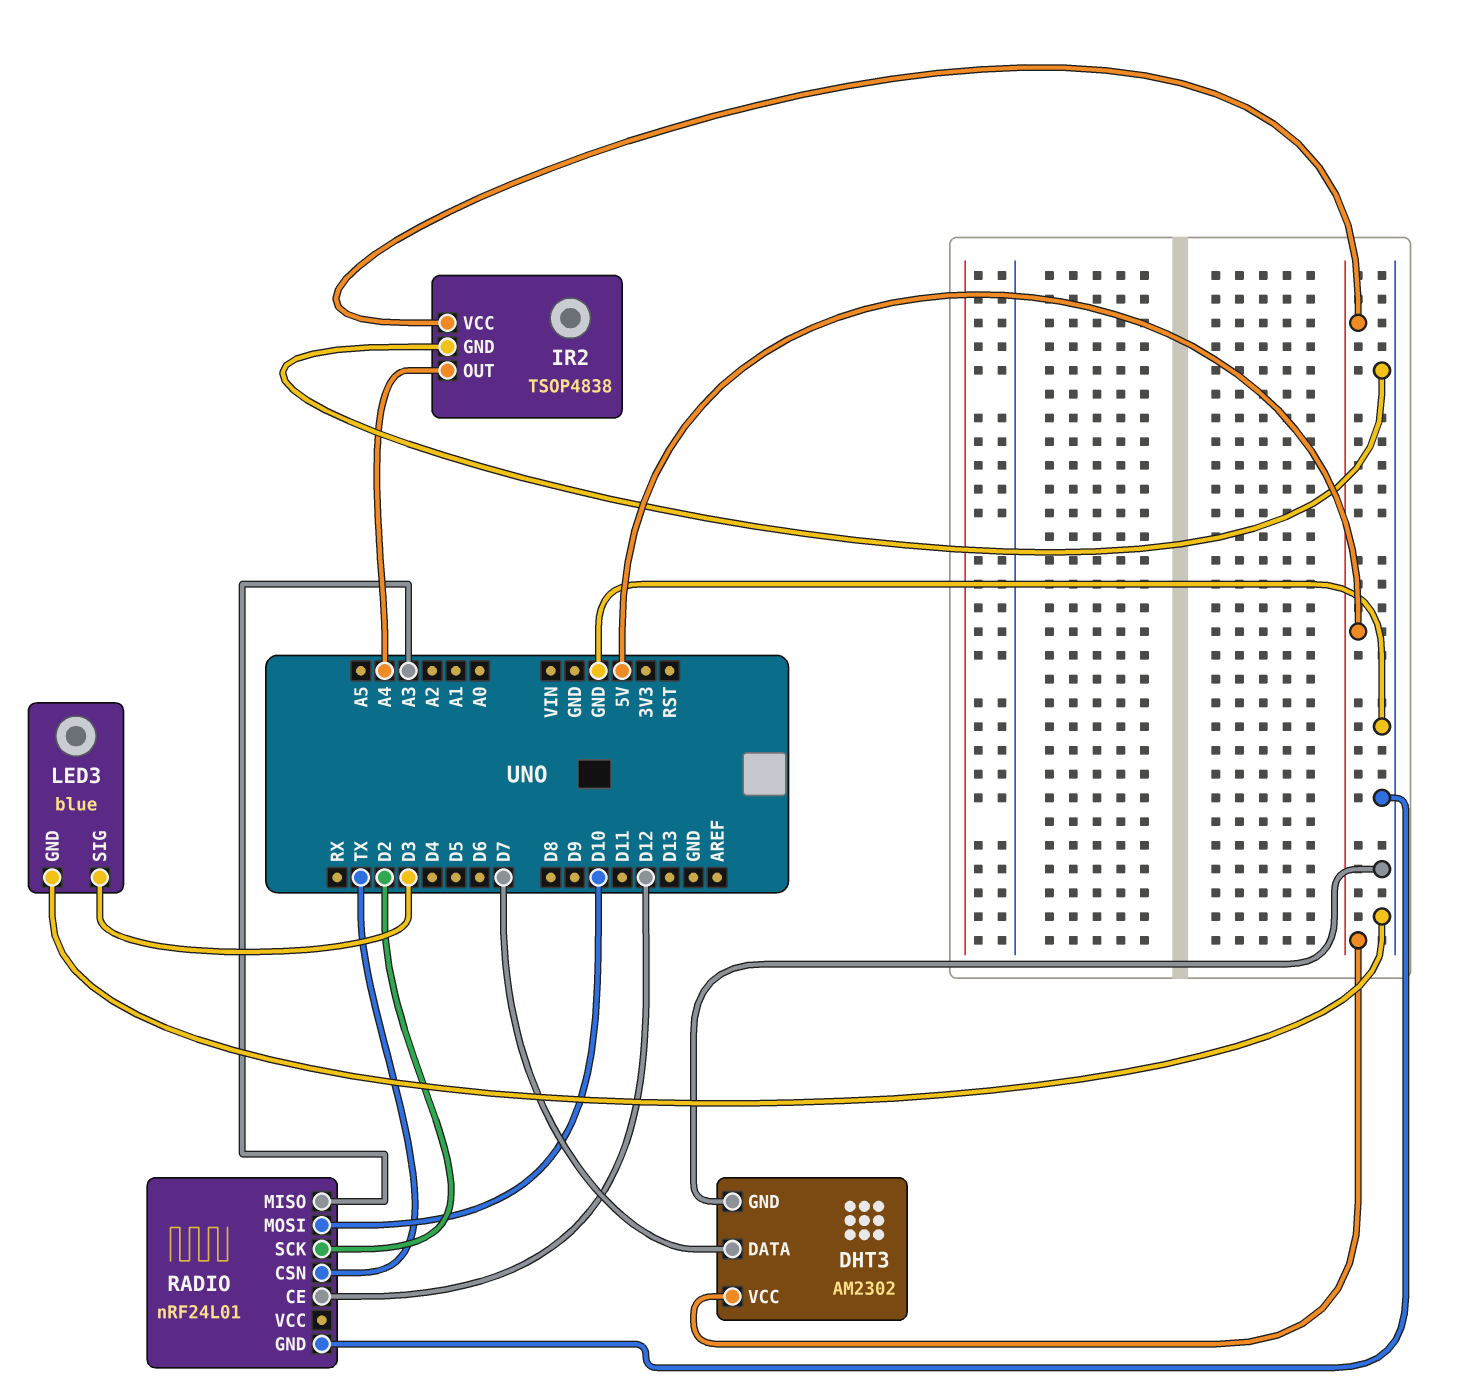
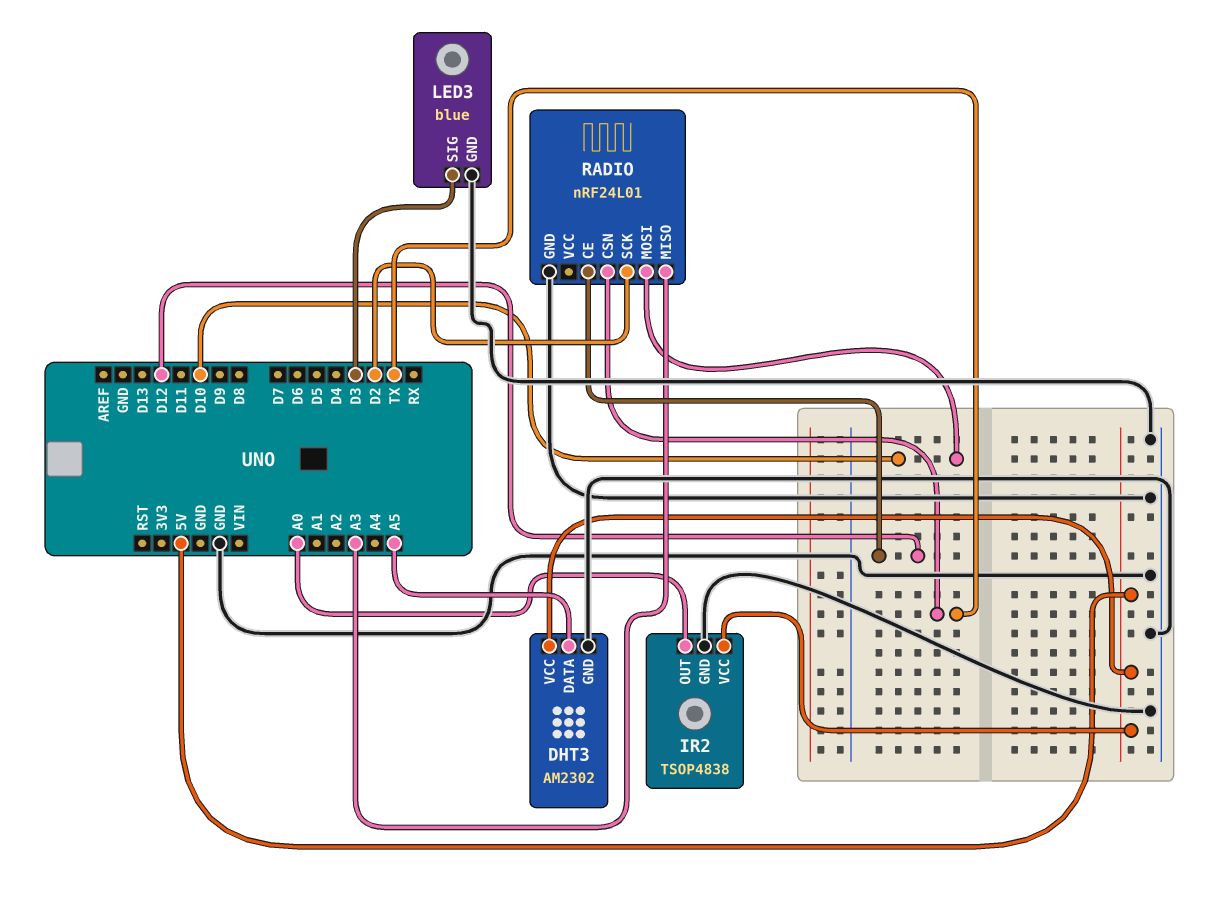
DHT3 pin DATA: D7 -> A5
IR2 pin OUT: A4 -> A0

